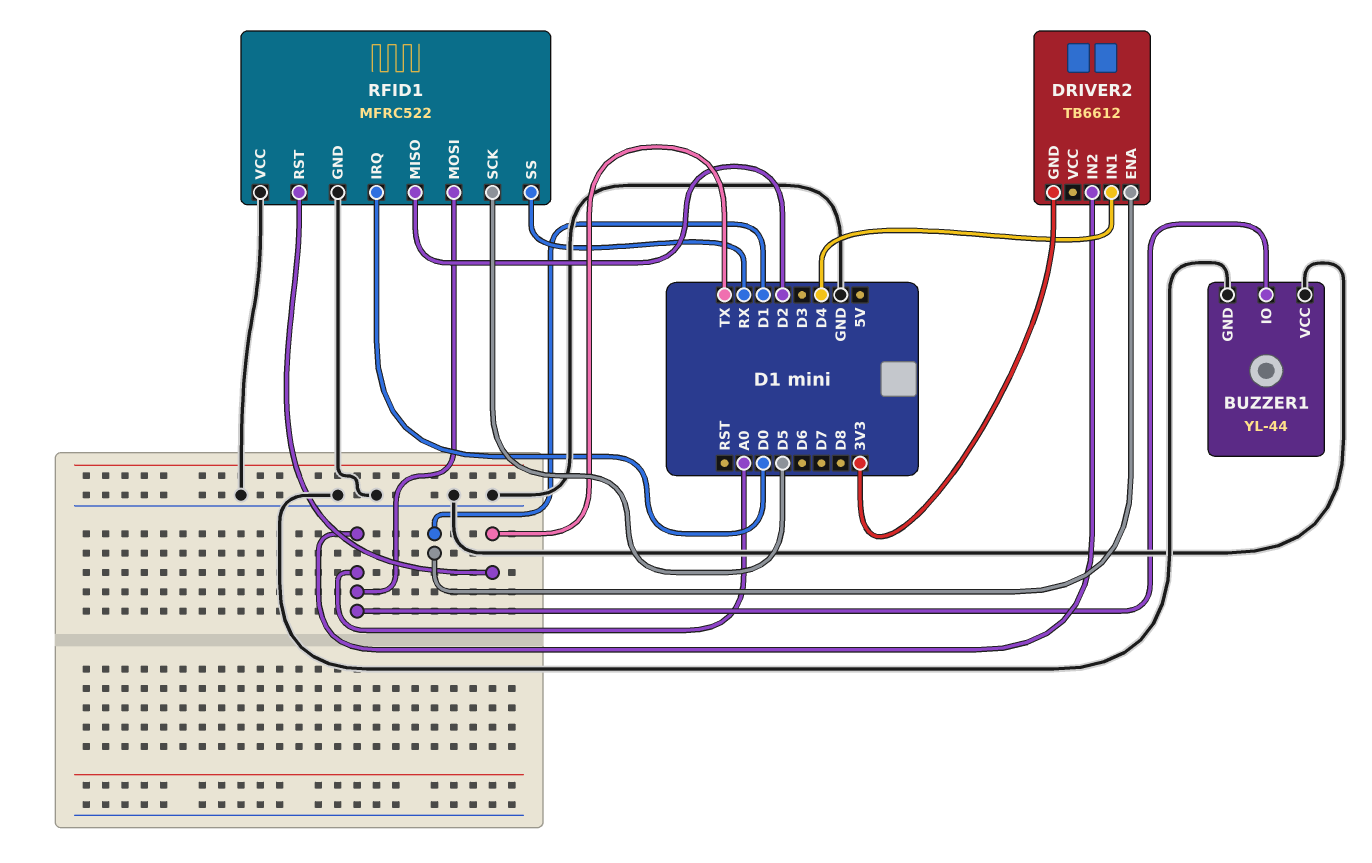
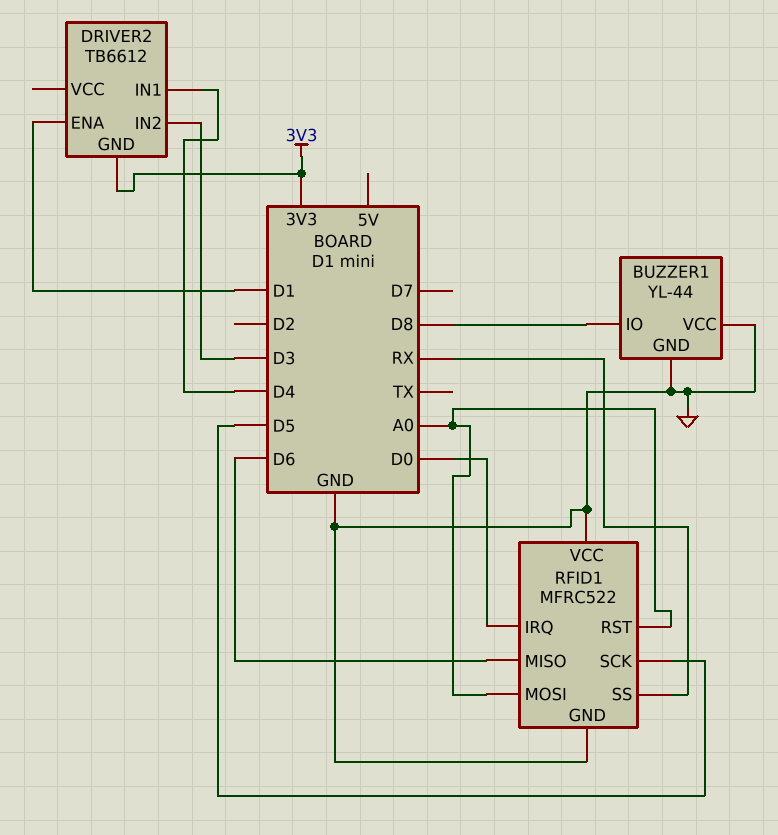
BUZZER1 pin IO: A0 -> D8
DRIVER2 pin IN2: A0 -> D3
RFID1 pin MISO: D2 -> D6
RFID1 pin RST: TX -> A0

